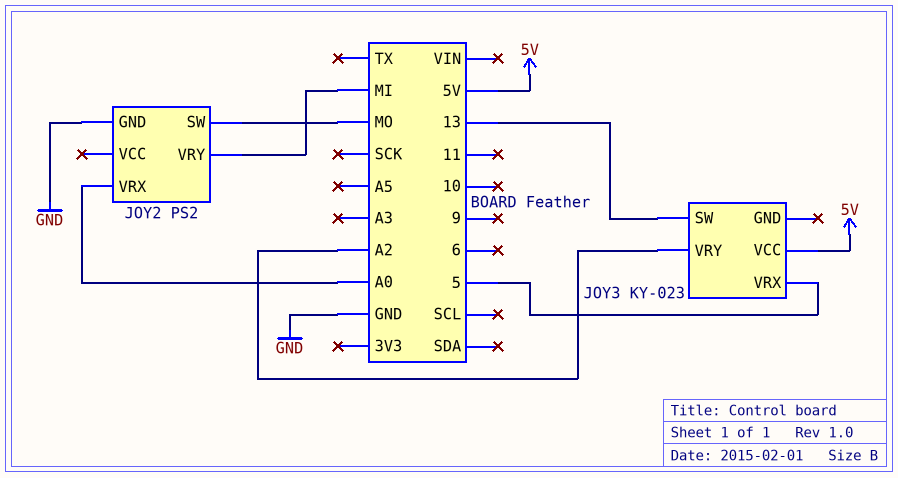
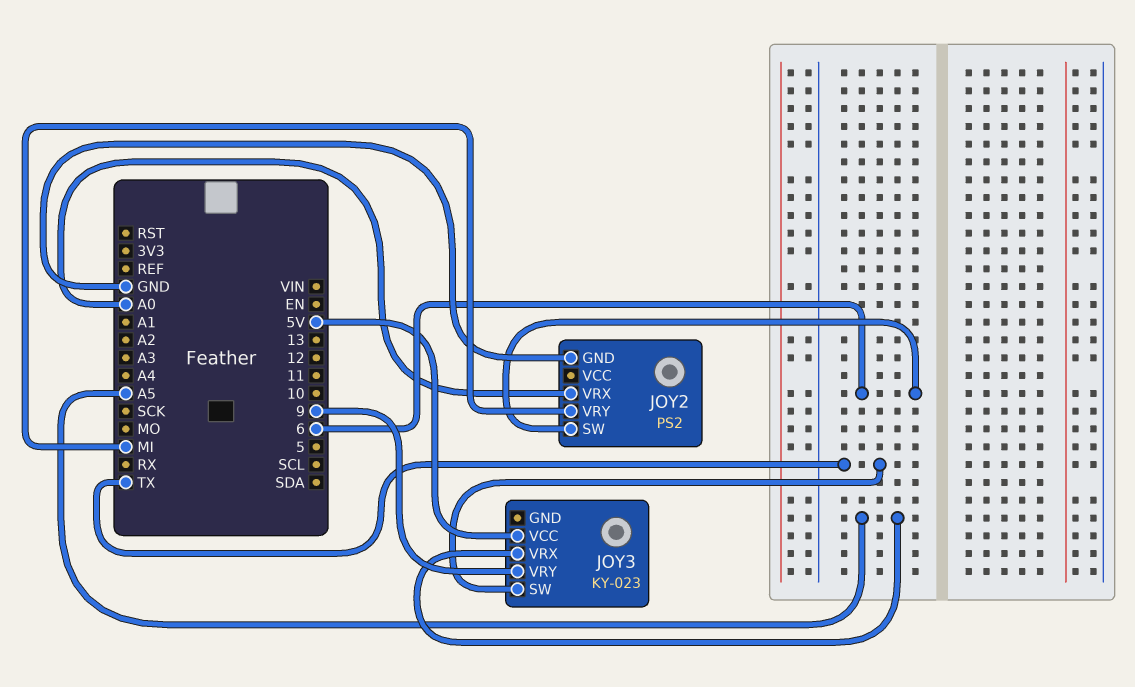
JOY2 pin SW: MO -> 6
JOY3 pin SW: 13 -> TX
JOY3 pin VRX: 5 -> A5
JOY3 pin VRY: A2 -> 9

